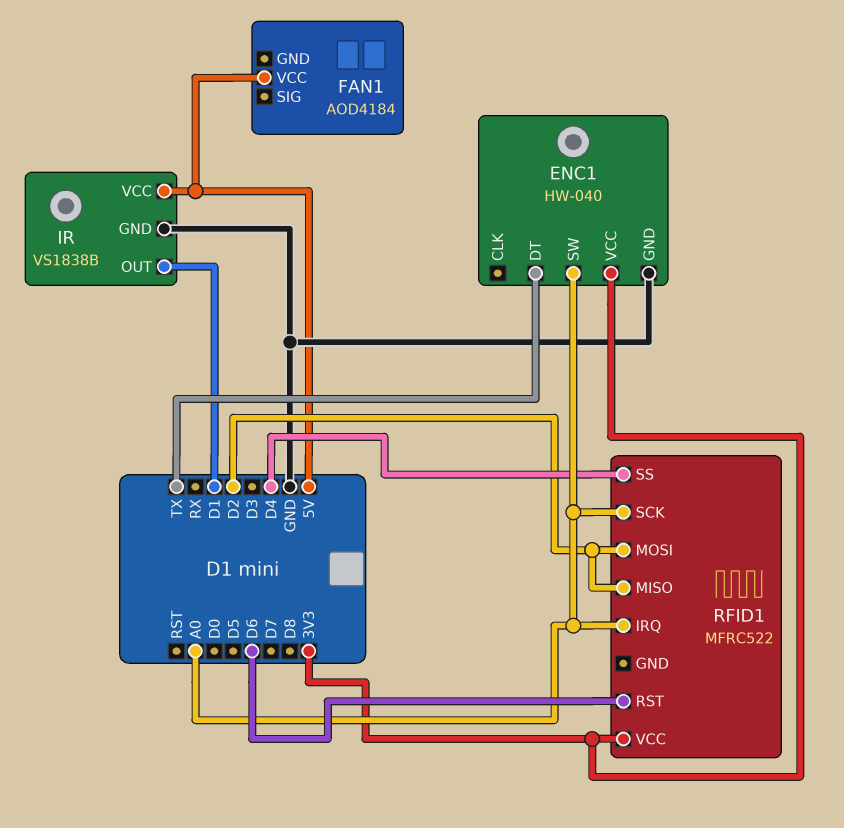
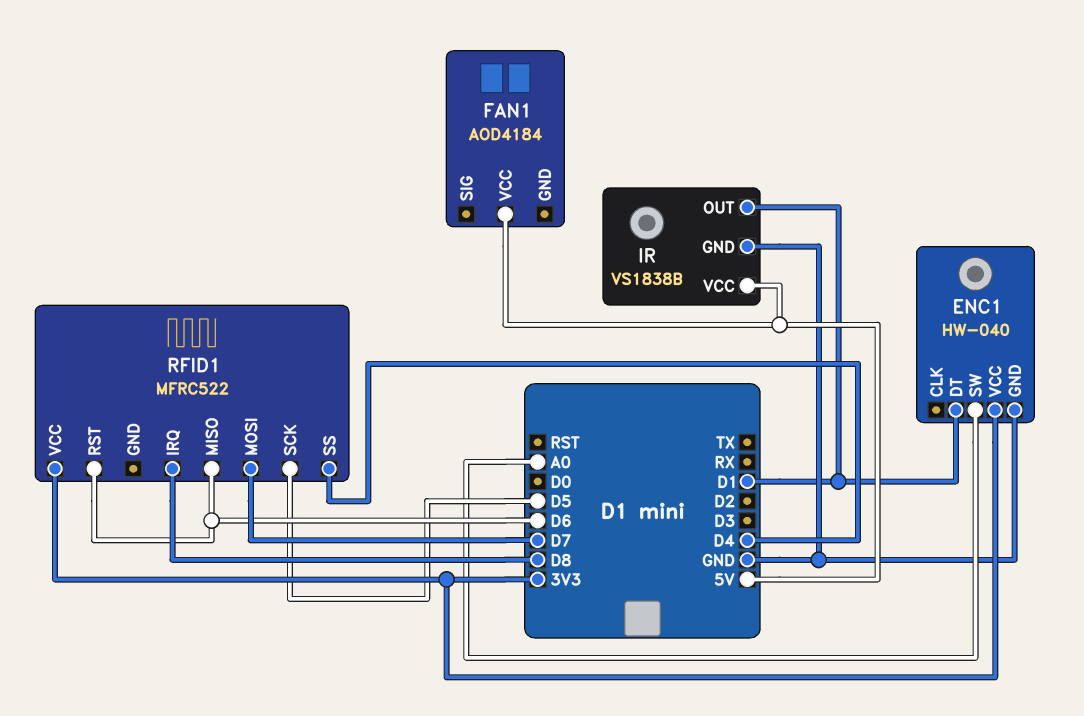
ENC1 pin DT: TX -> D1
RFID1 pin IRQ: A0 -> D8
RFID1 pin MISO: D2 -> D6
RFID1 pin MOSI: D2 -> D7
RFID1 pin SCK: A0 -> D5

